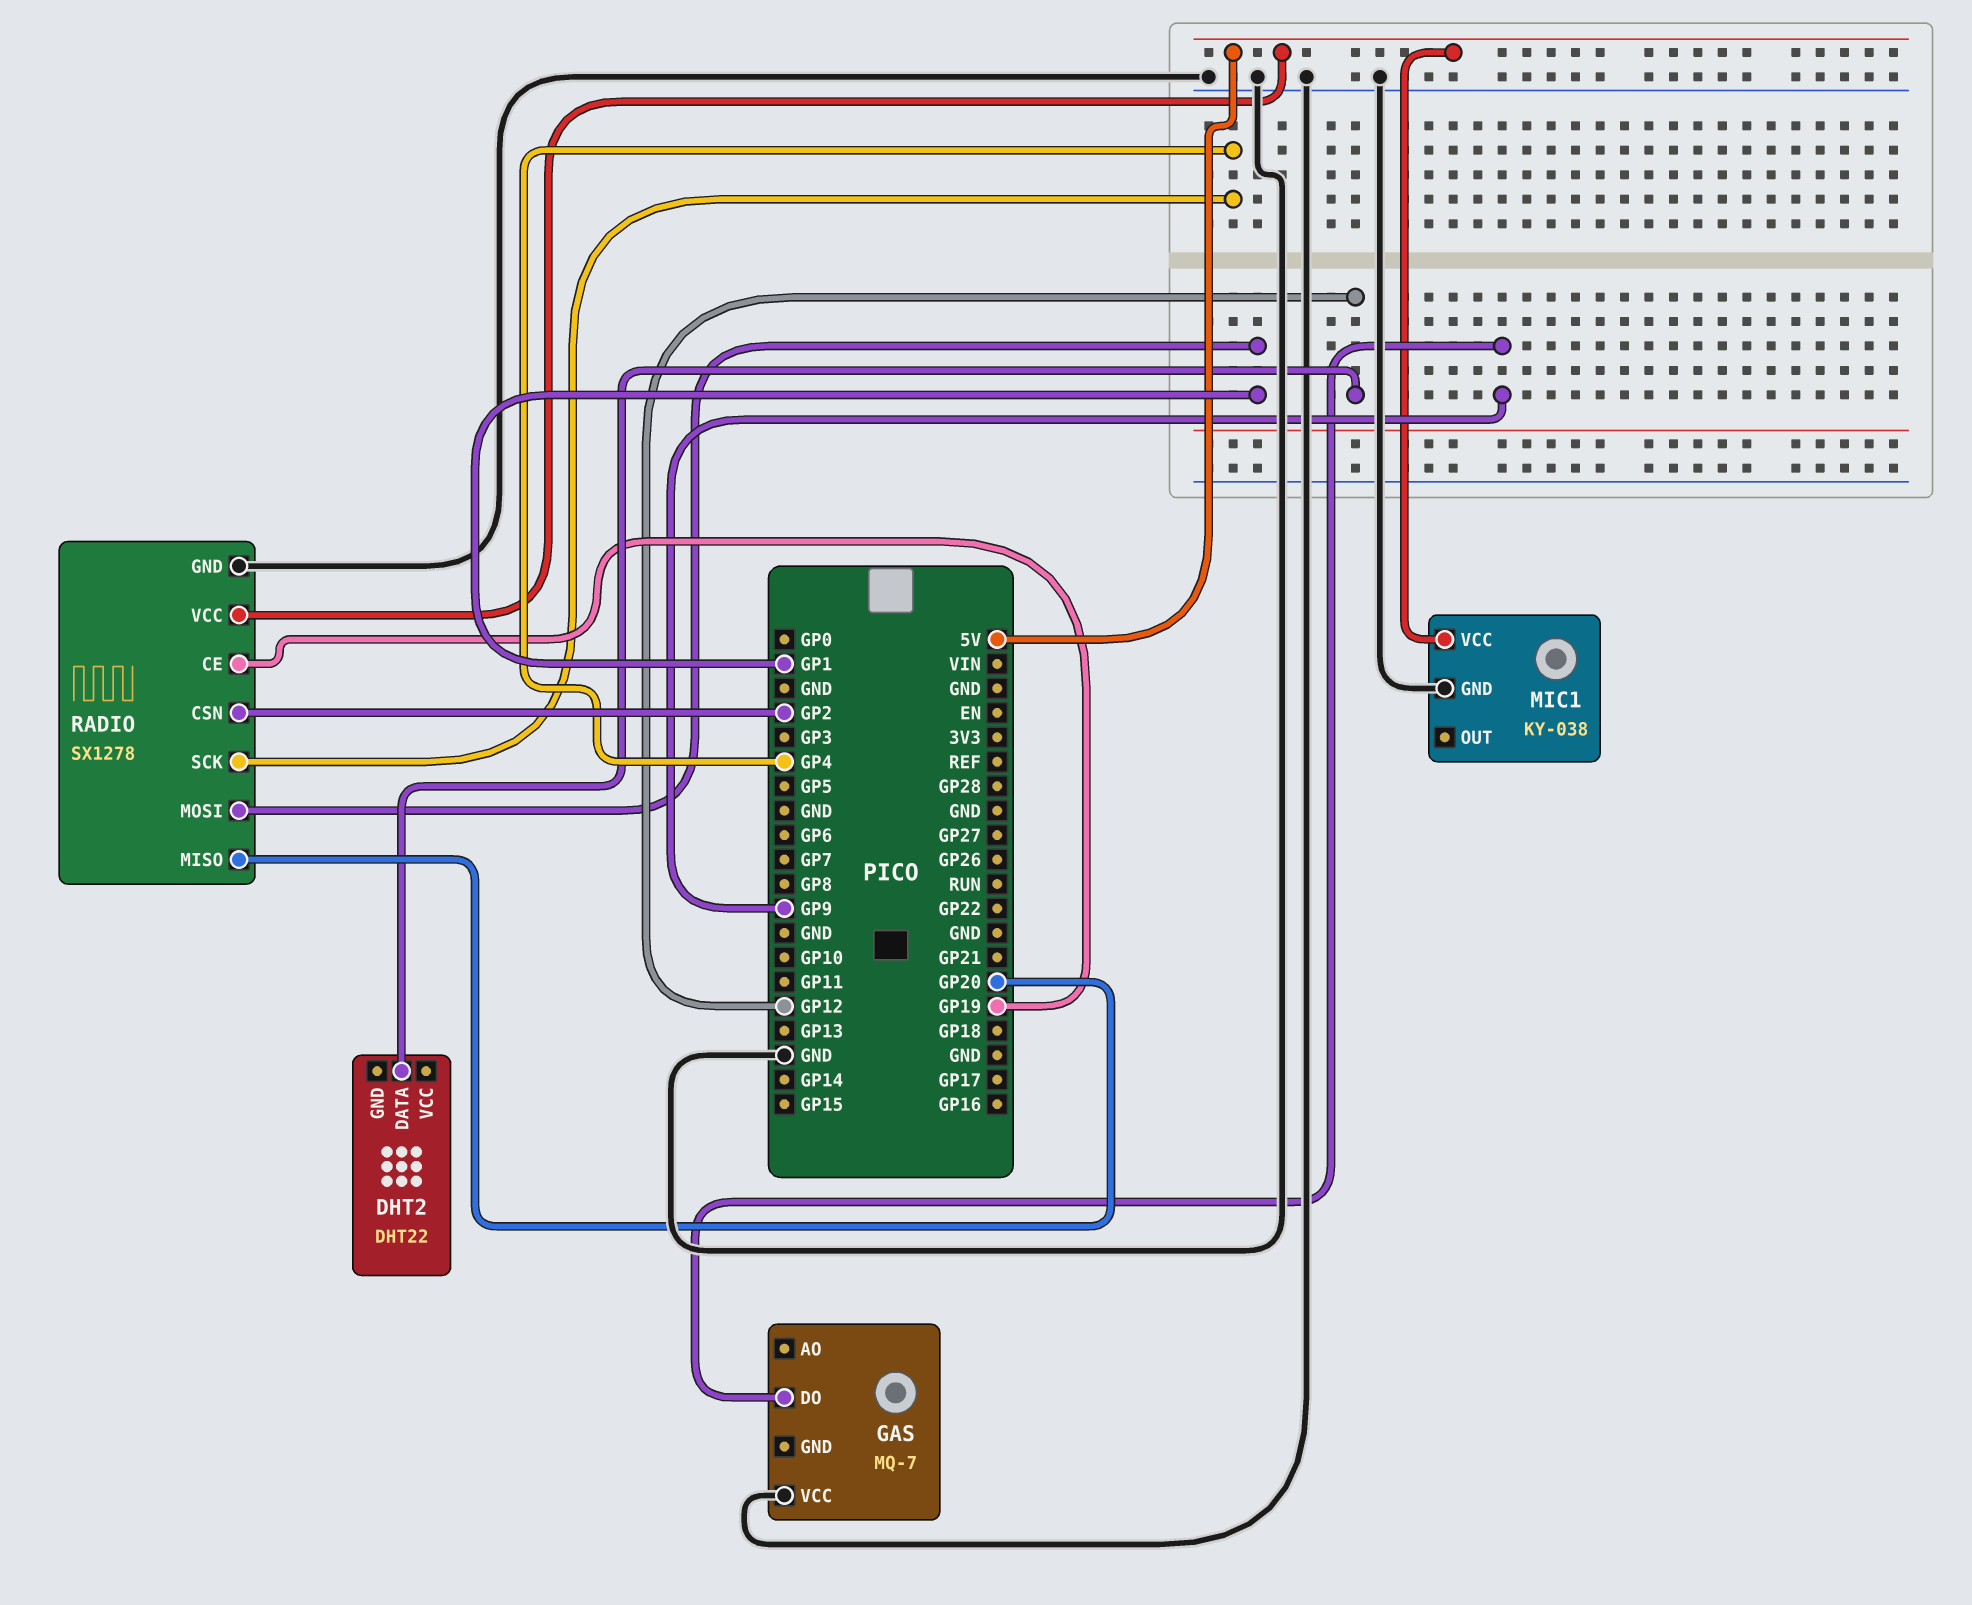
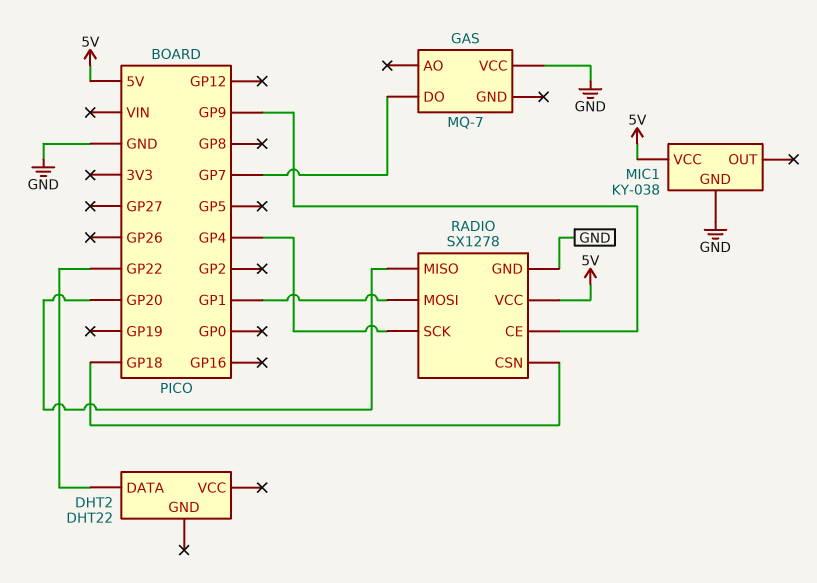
DHT2 pin DATA: GP12 -> GP22
GAS pin DO: GP9 -> GP7
RADIO pin CE: GP19 -> GP9
RADIO pin CSN: GP2 -> GP18

